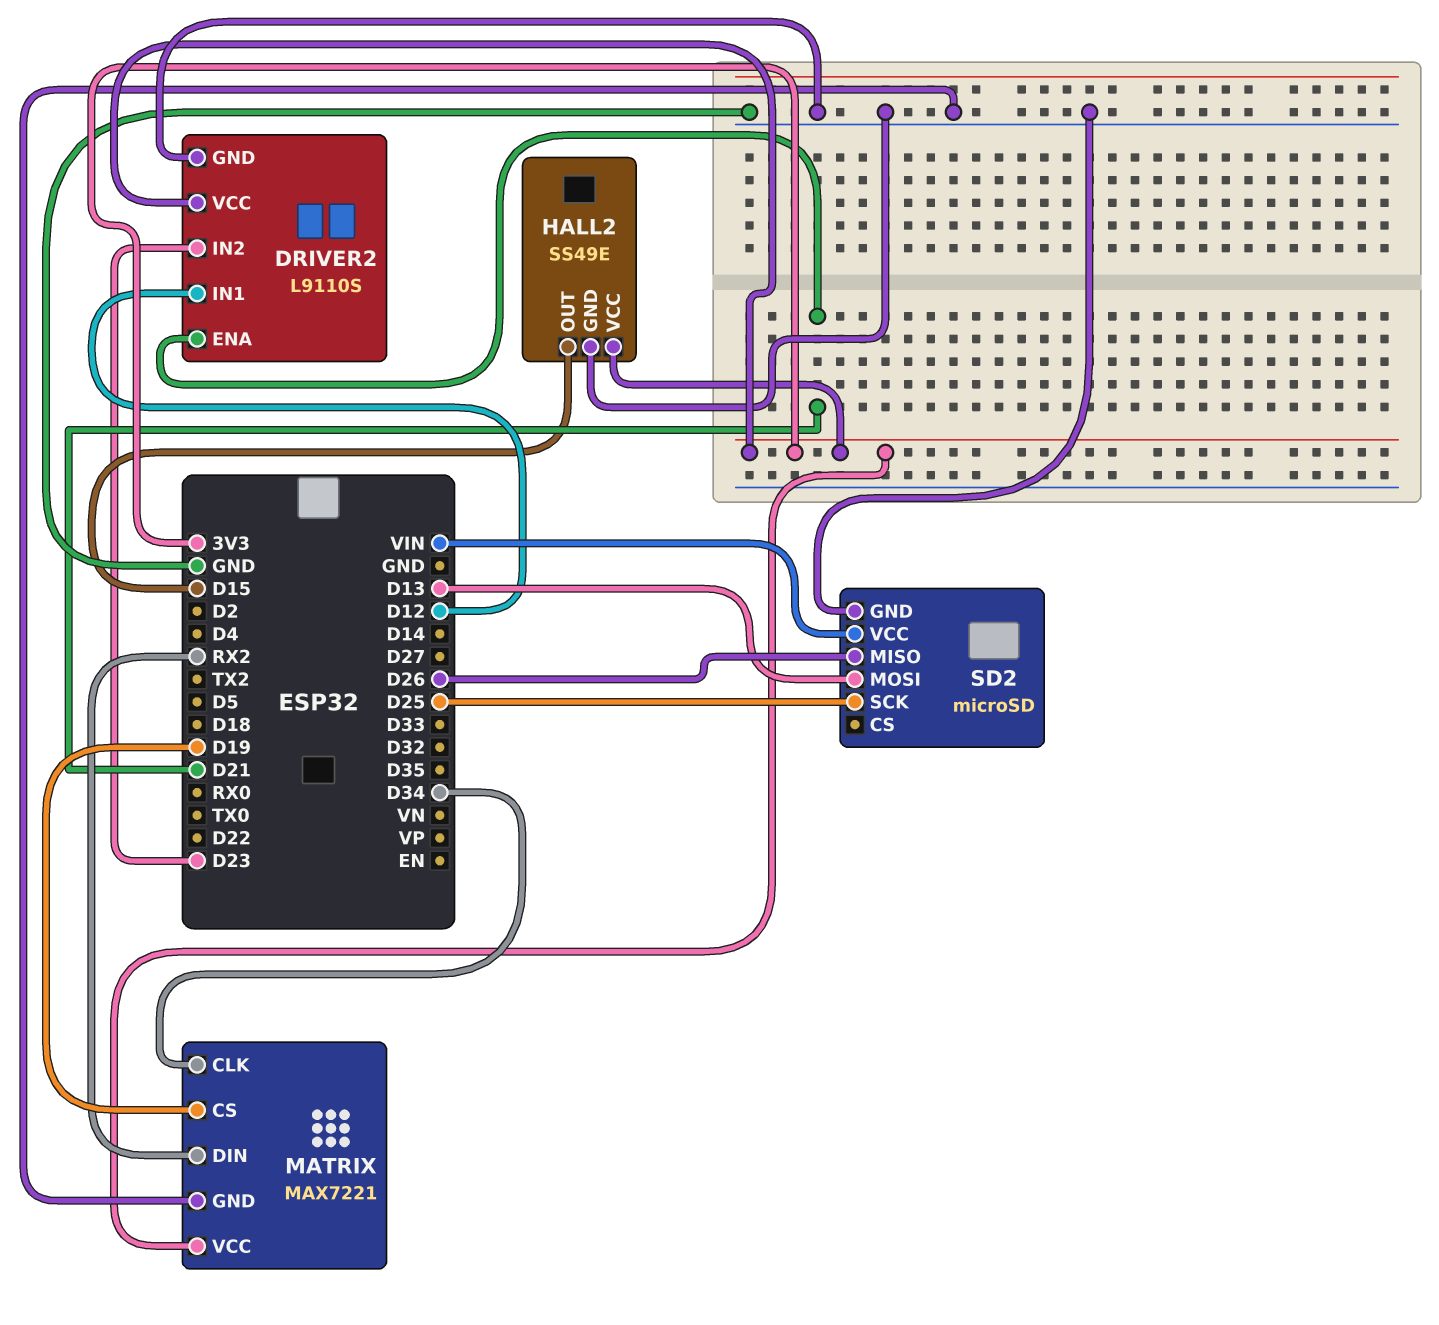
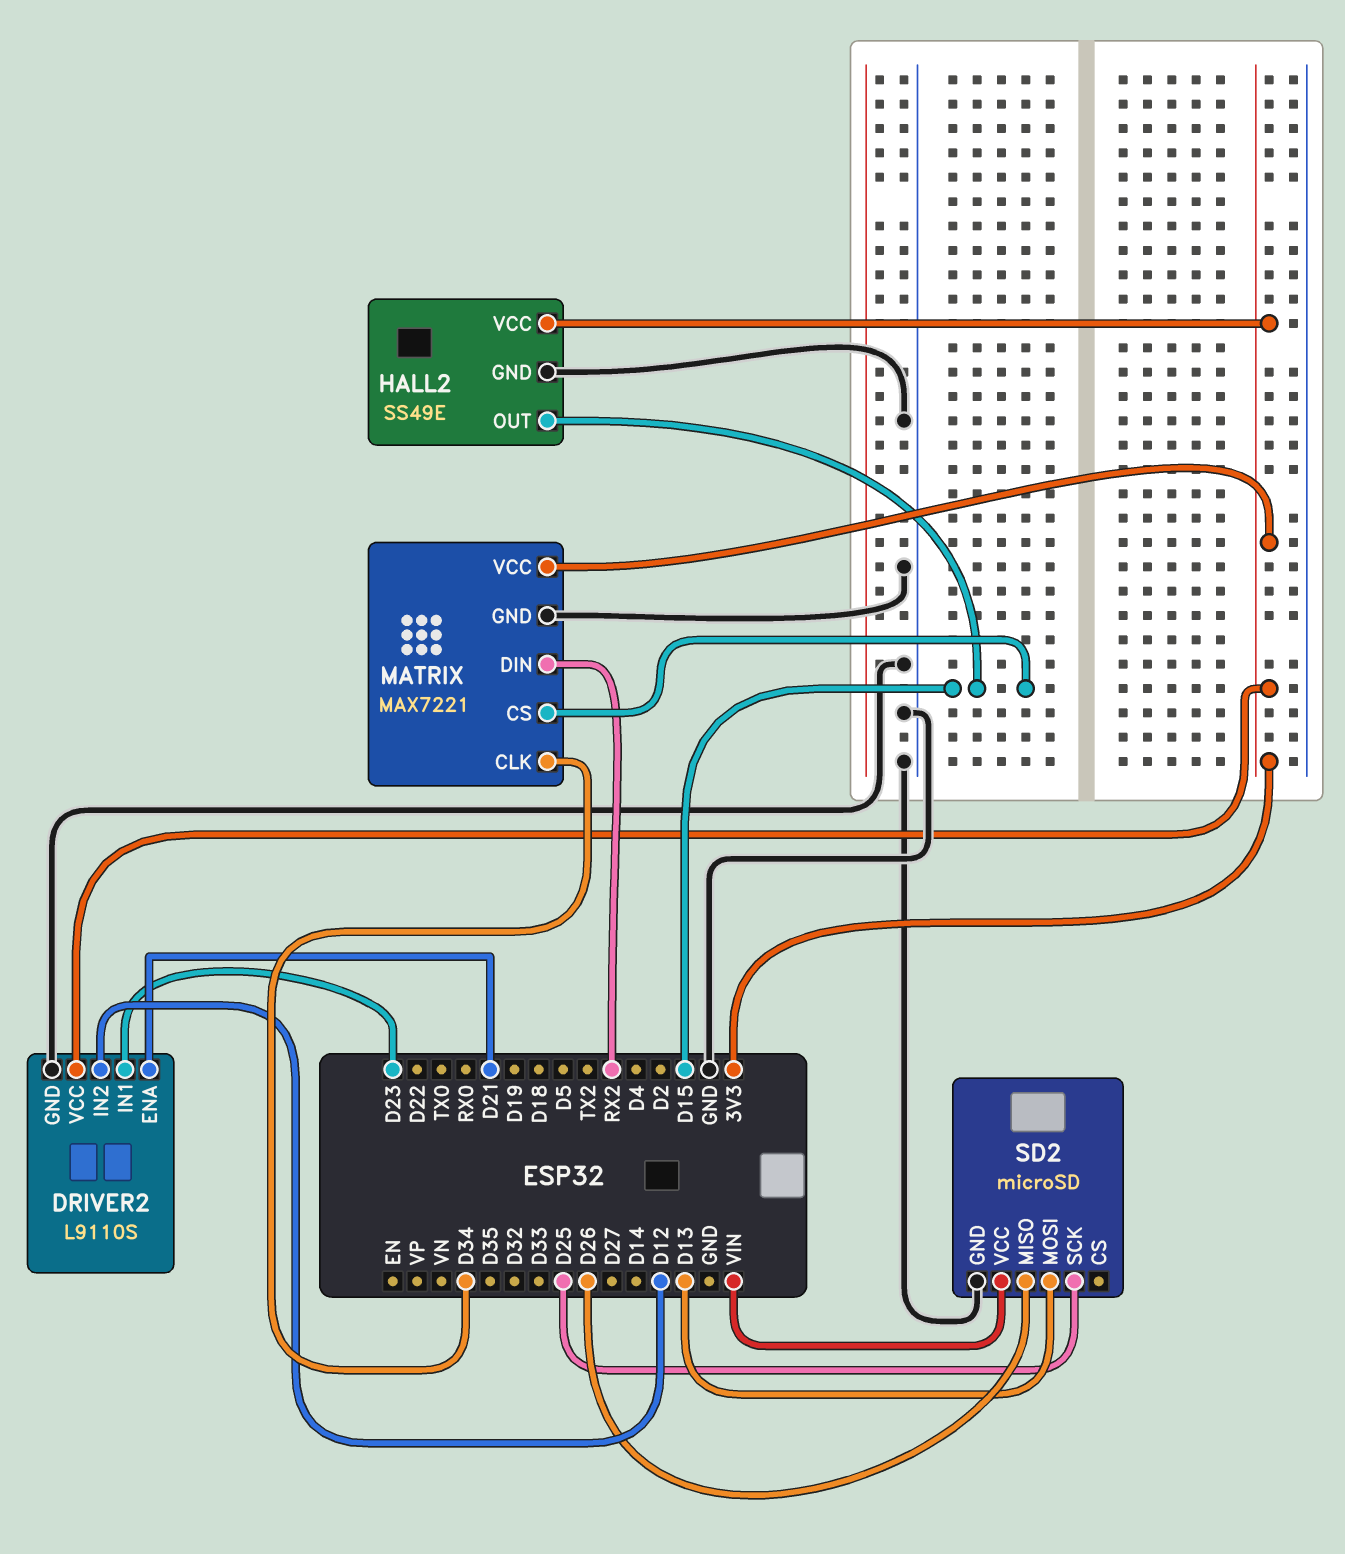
DRIVER2 pin IN1: D12 -> D23
DRIVER2 pin IN2: D23 -> D12
MATRIX pin CS: D19 -> D15

